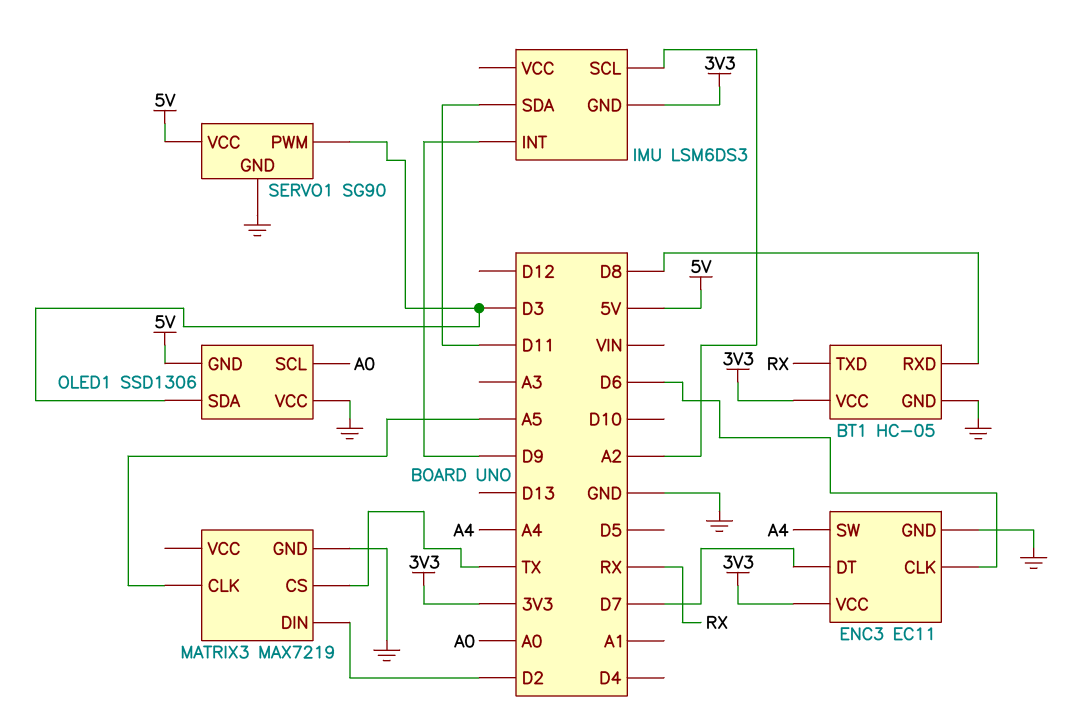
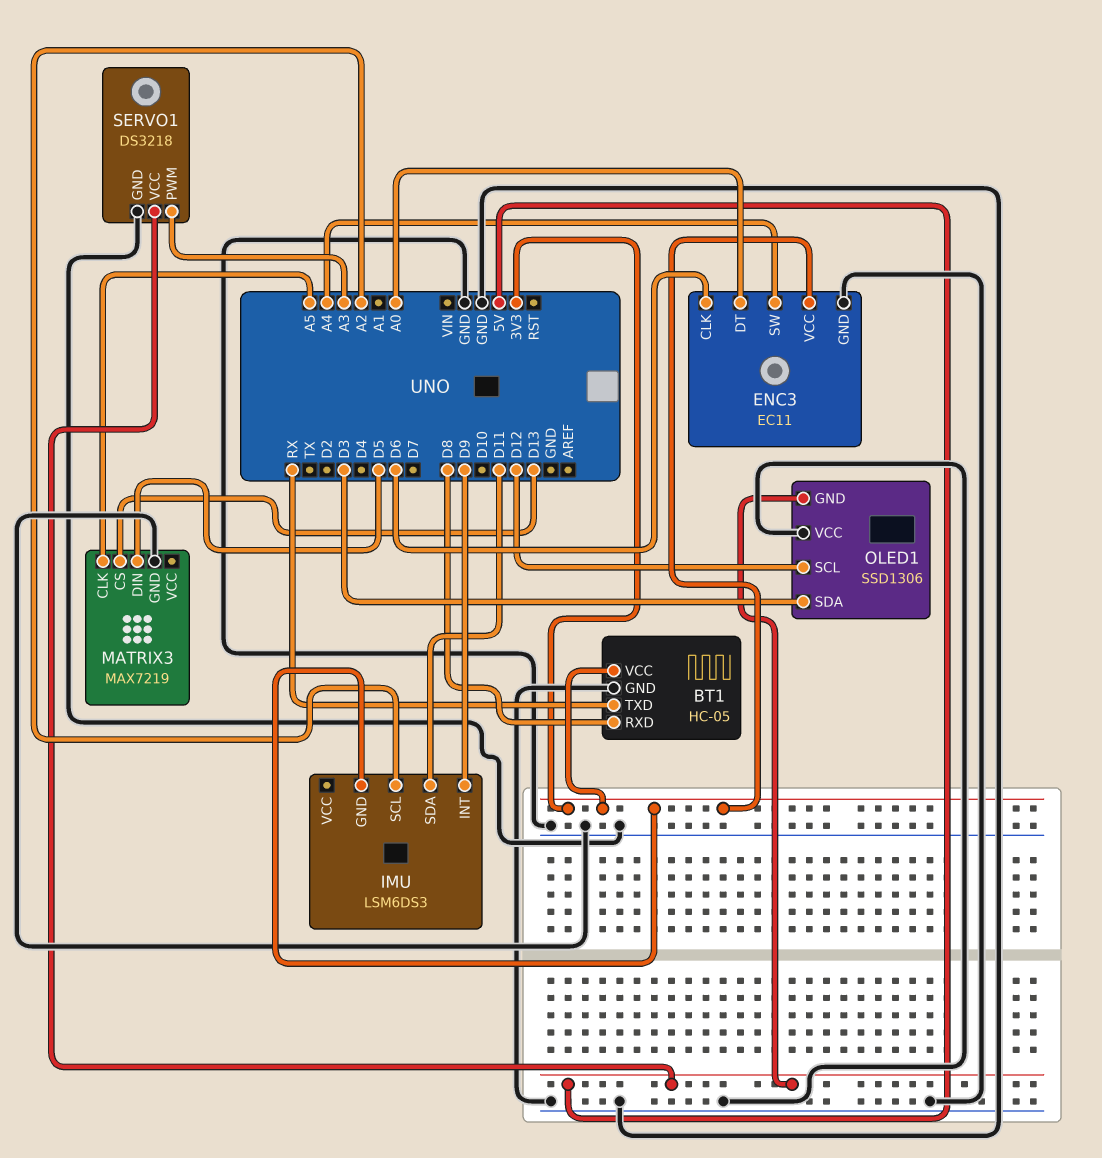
ENC3 pin DT: D7 -> A0
MATRIX3 pin CS: TX -> D13
MATRIX3 pin DIN: D2 -> D5
OLED1 pin SCL: A0 -> D12
SERVO1: SG90 -> DS3218
SERVO1 pin PWM: D3 -> A3

